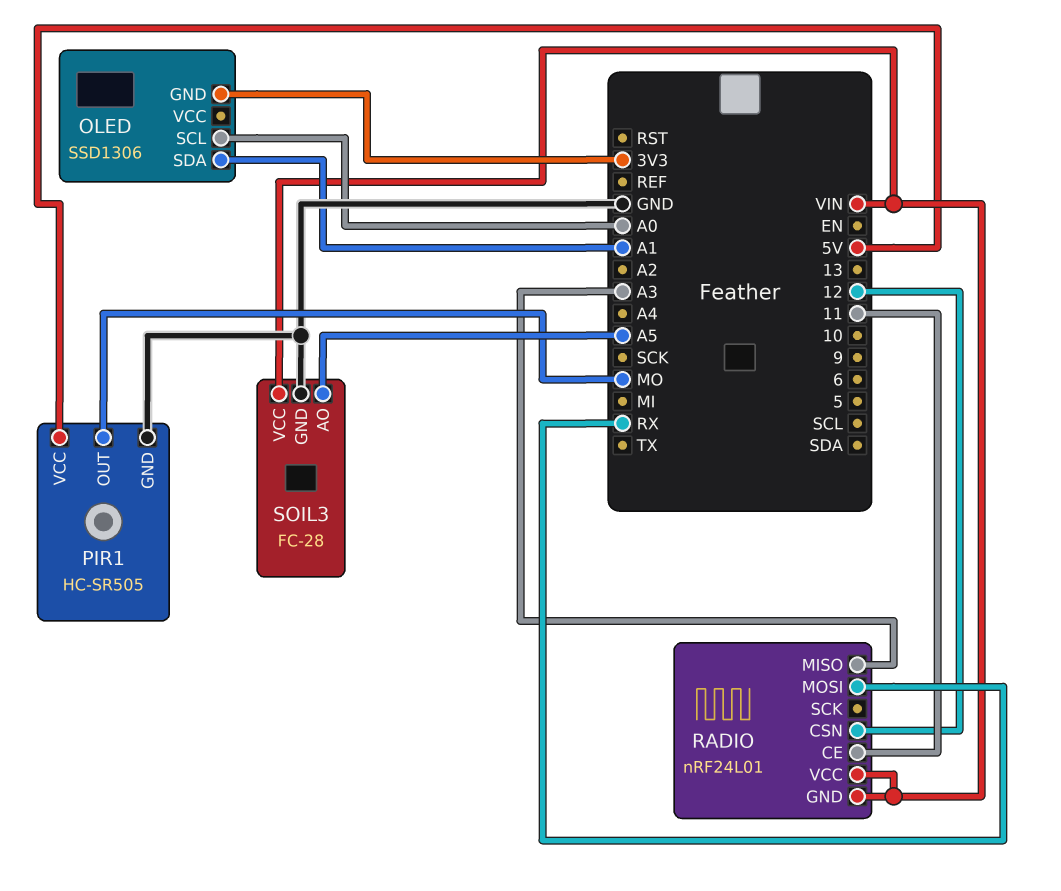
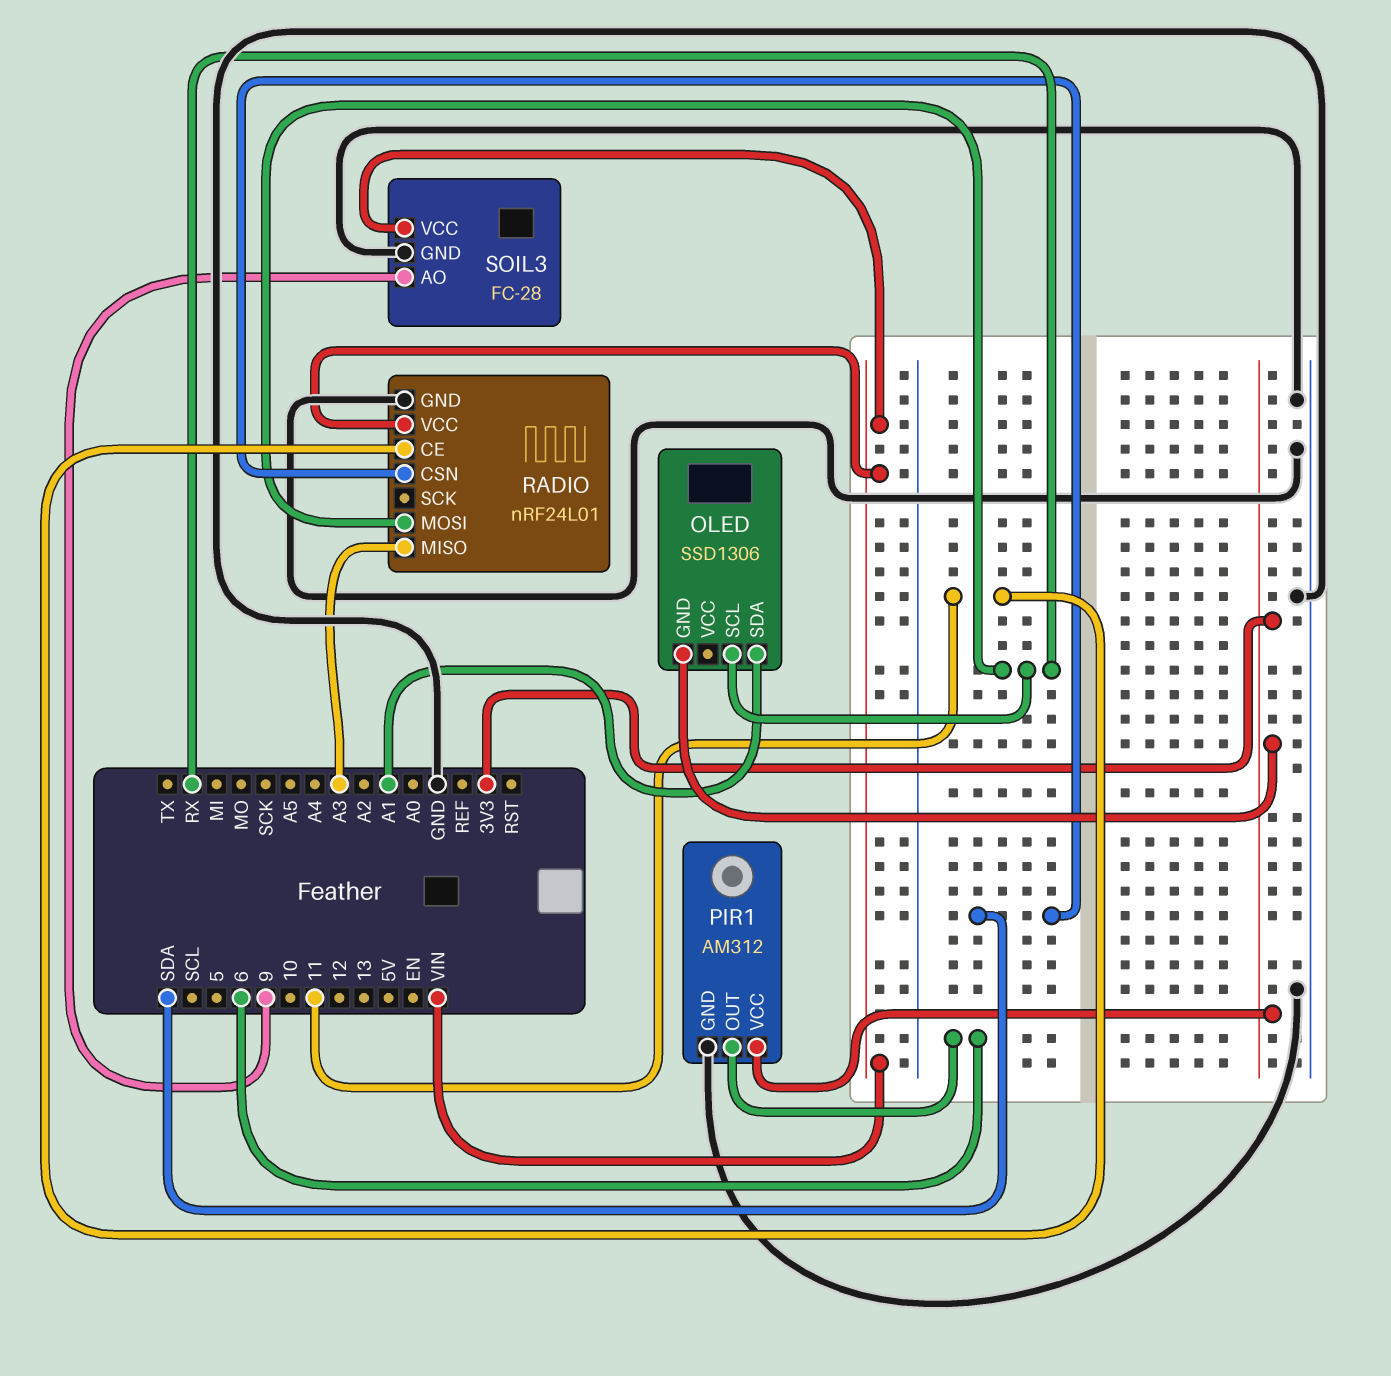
OLED pin SCL: A0 -> RX
PIR1: HC-SR505 -> AM312
PIR1 pin OUT: MO -> 6
PIR1 pin VCC: 5V -> 3V3
RADIO pin CSN: 12 -> SDA
RADIO pin GND: VIN -> GND
SOIL3 pin AO: A5 -> 9

